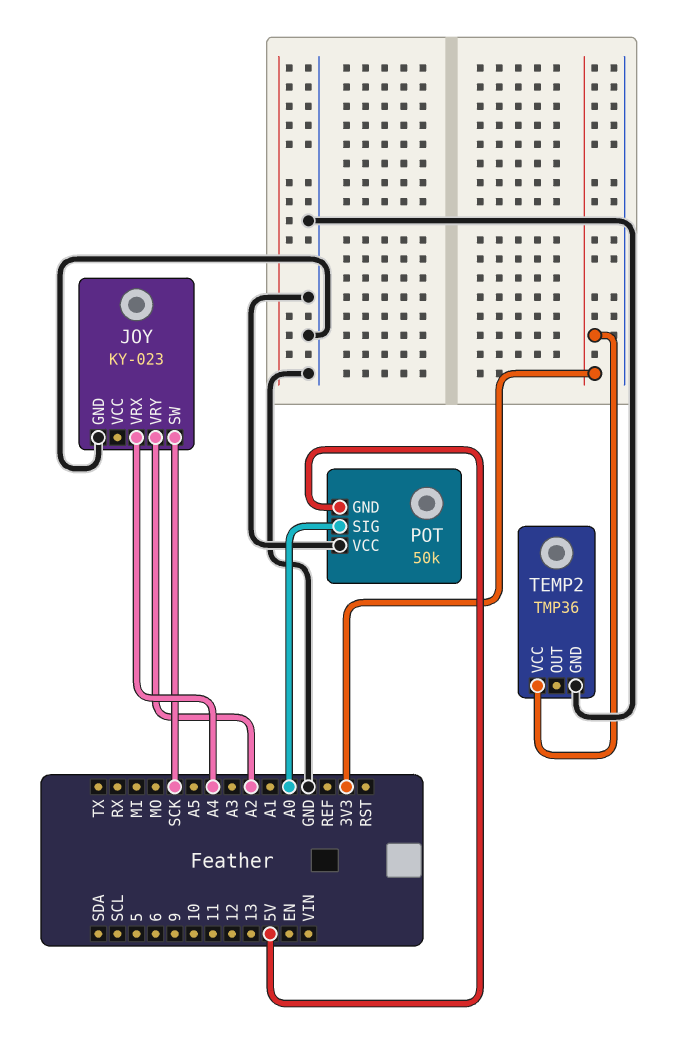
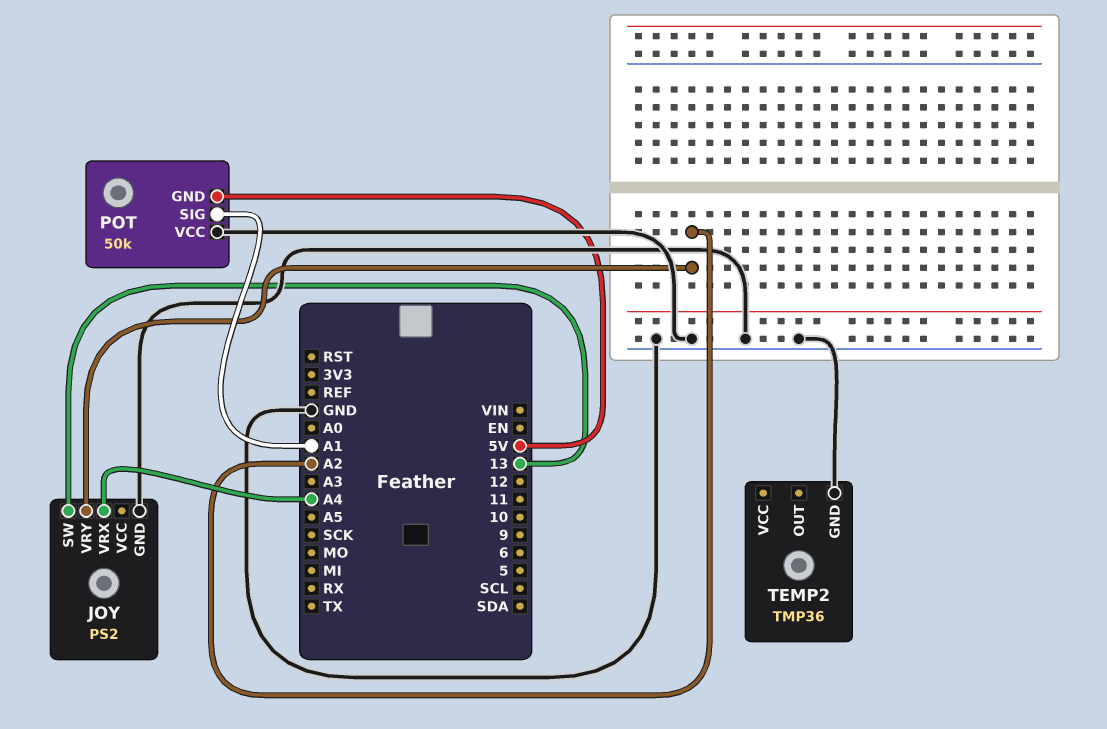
JOY: KY-023 -> PS2
JOY pin SW: SCK -> 13
POT pin SIG: A0 -> A1
TEMP2 pin VCC: 3V3 -> none

